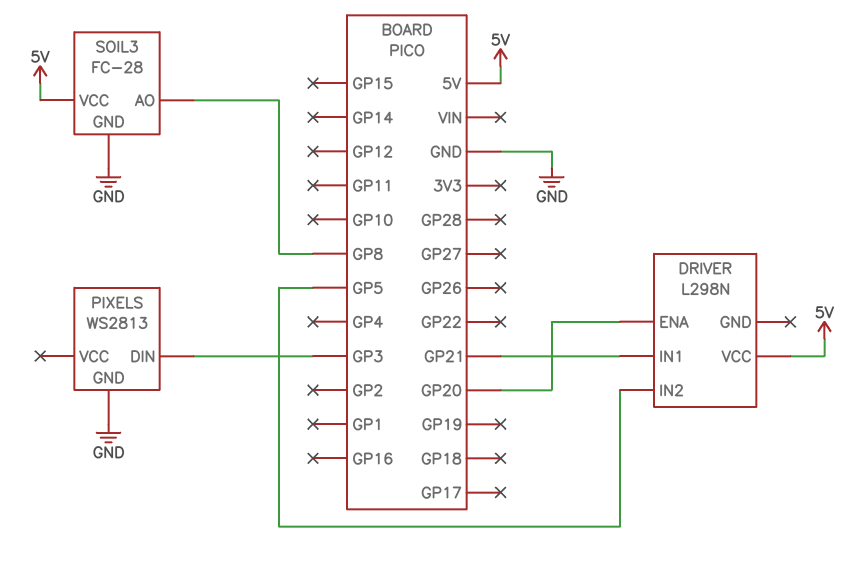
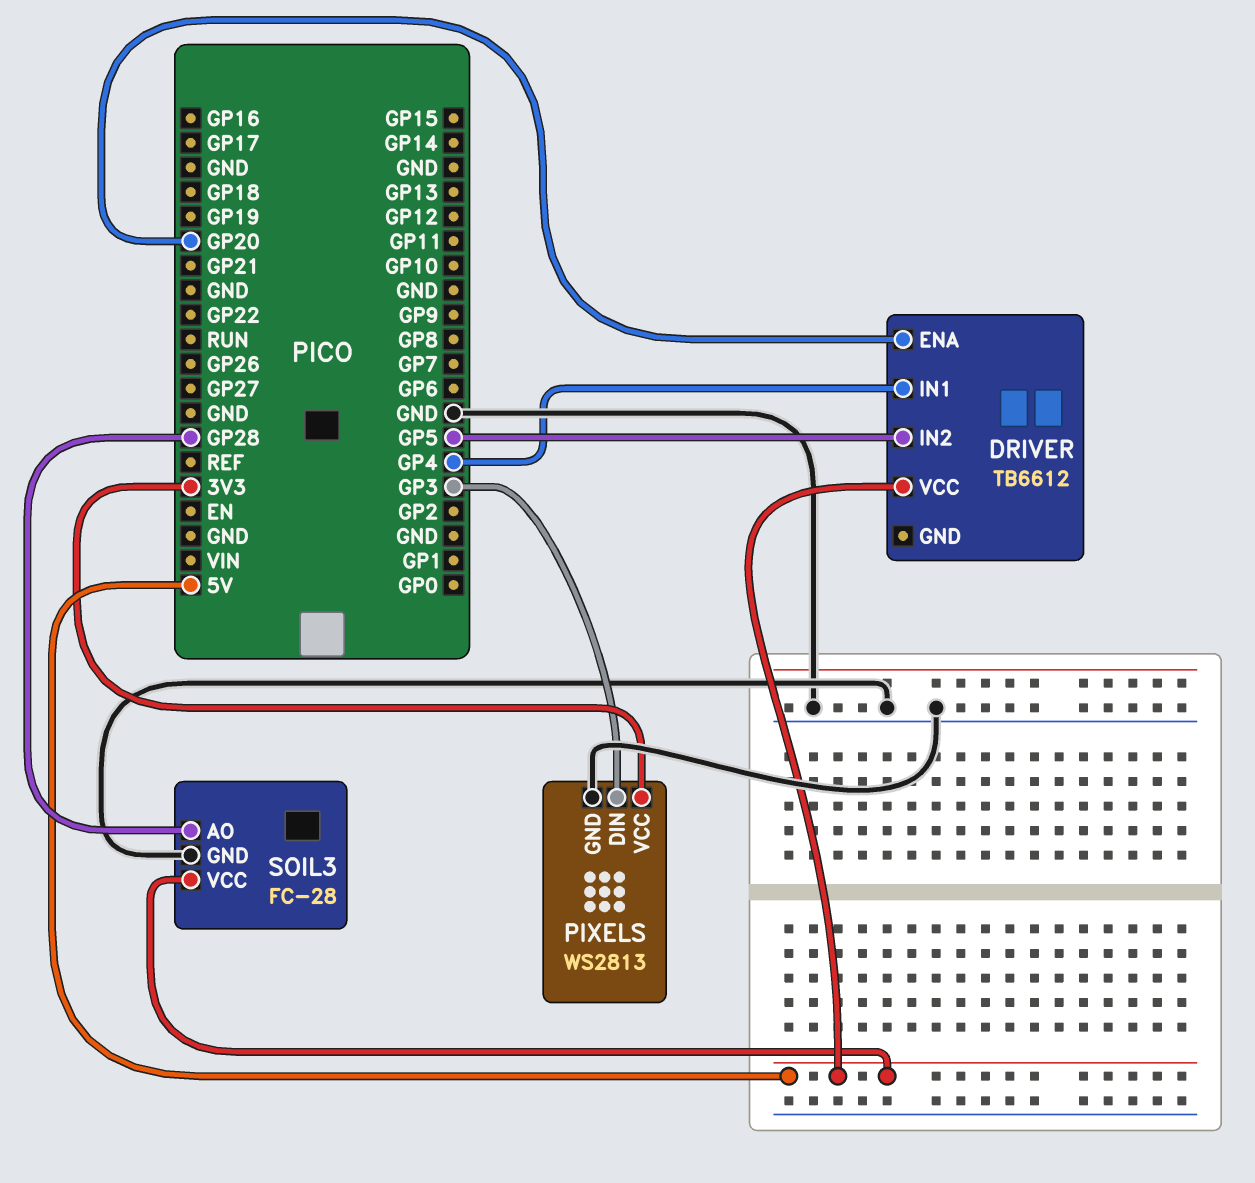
DRIVER: L298N -> TB6612
DRIVER pin IN1: GP21 -> GP4
PIXELS pin VCC: none -> 3V3
SOIL3 pin AO: GP8 -> GP28

